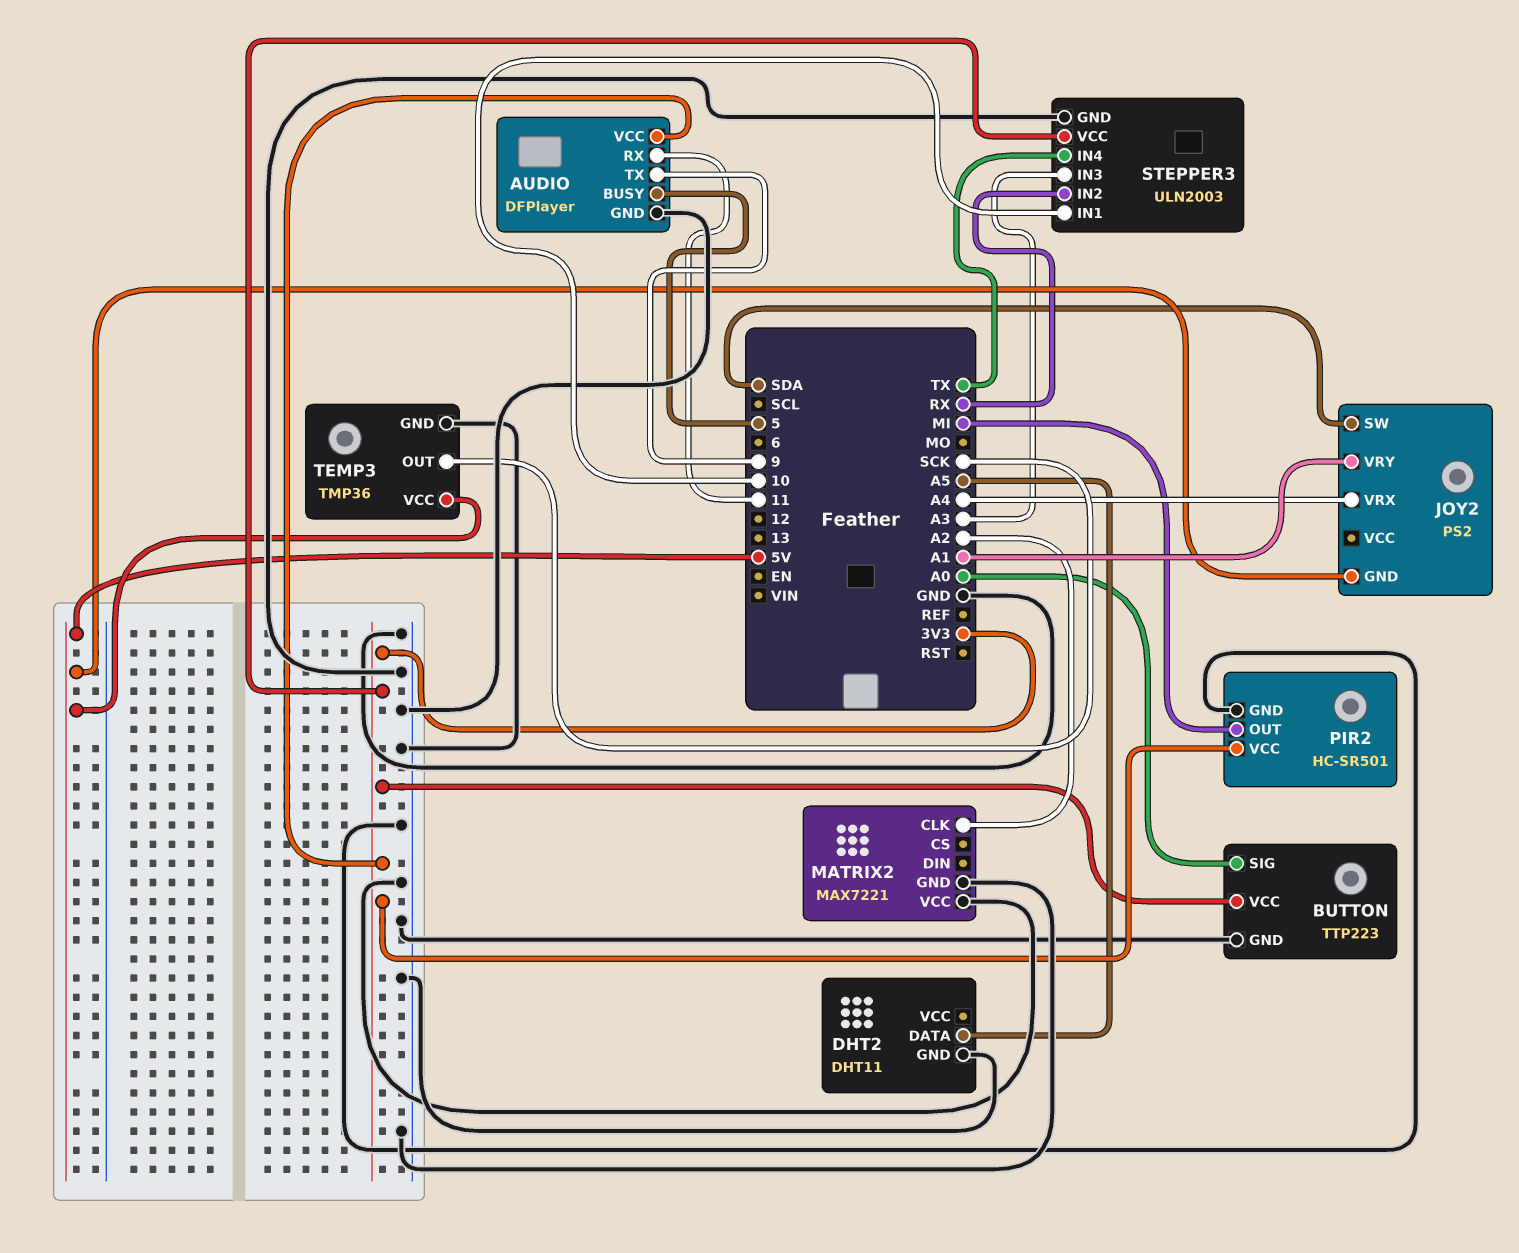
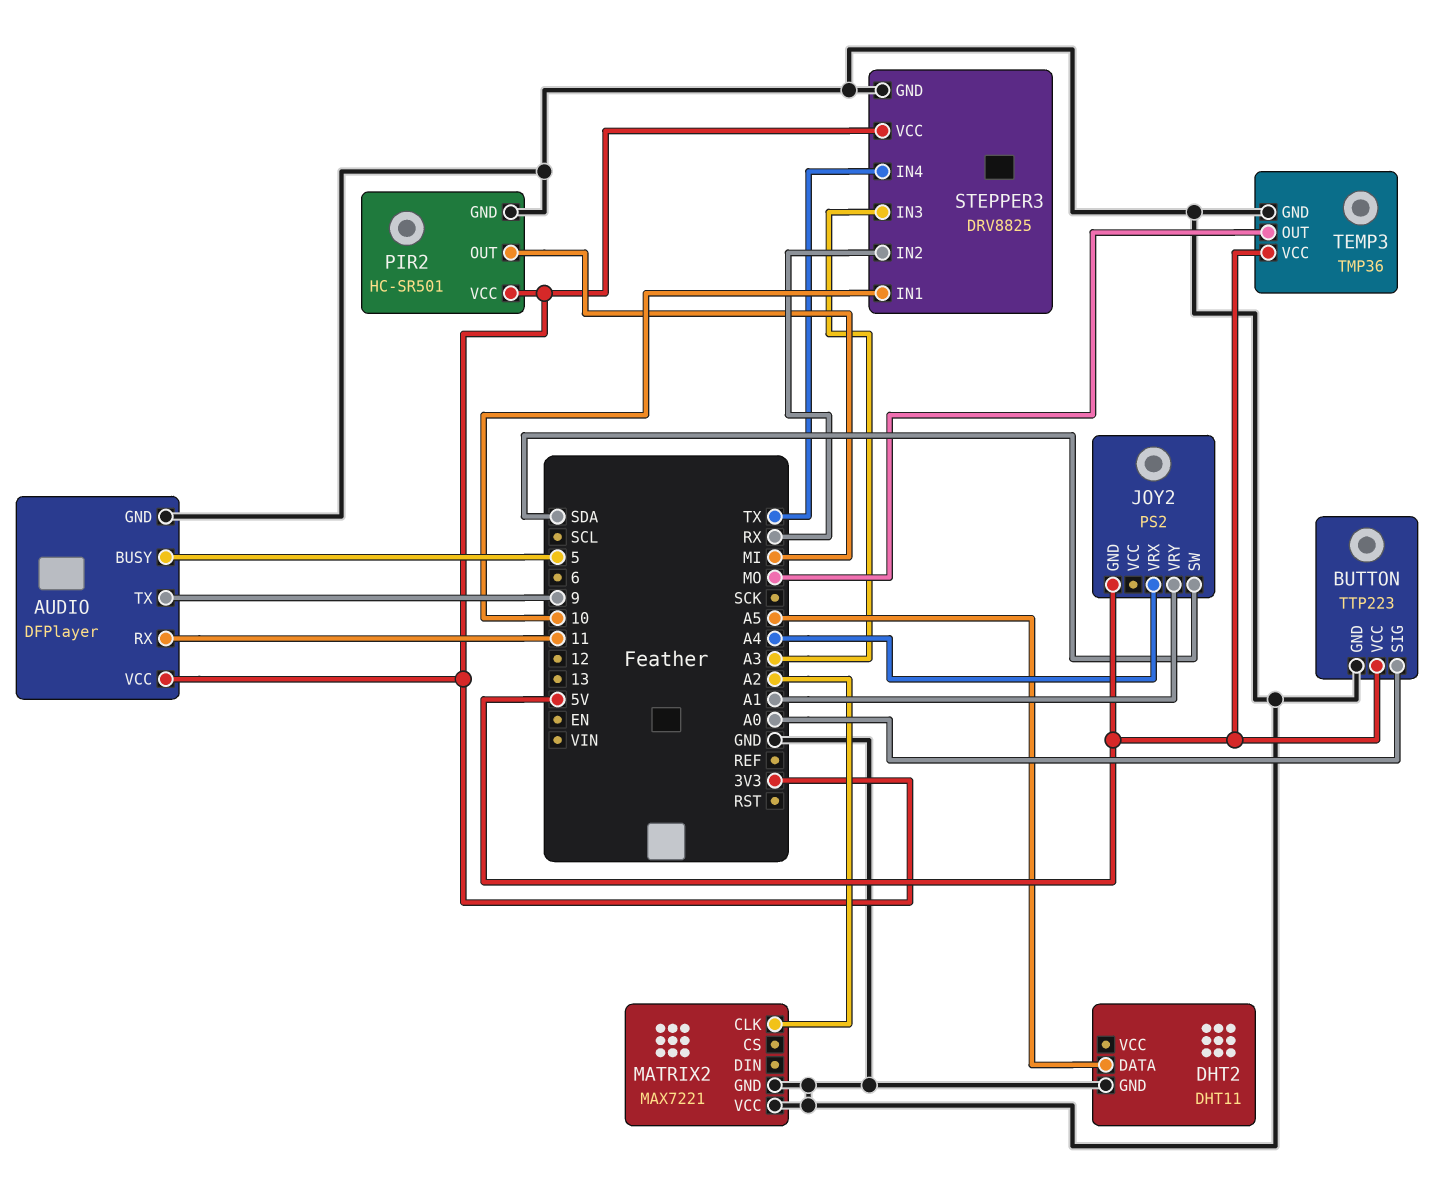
BUTTON pin VCC: 3V3 -> 5V
STEPPER3: ULN2003 -> DRV8825
TEMP3 pin OUT: SCK -> MO

